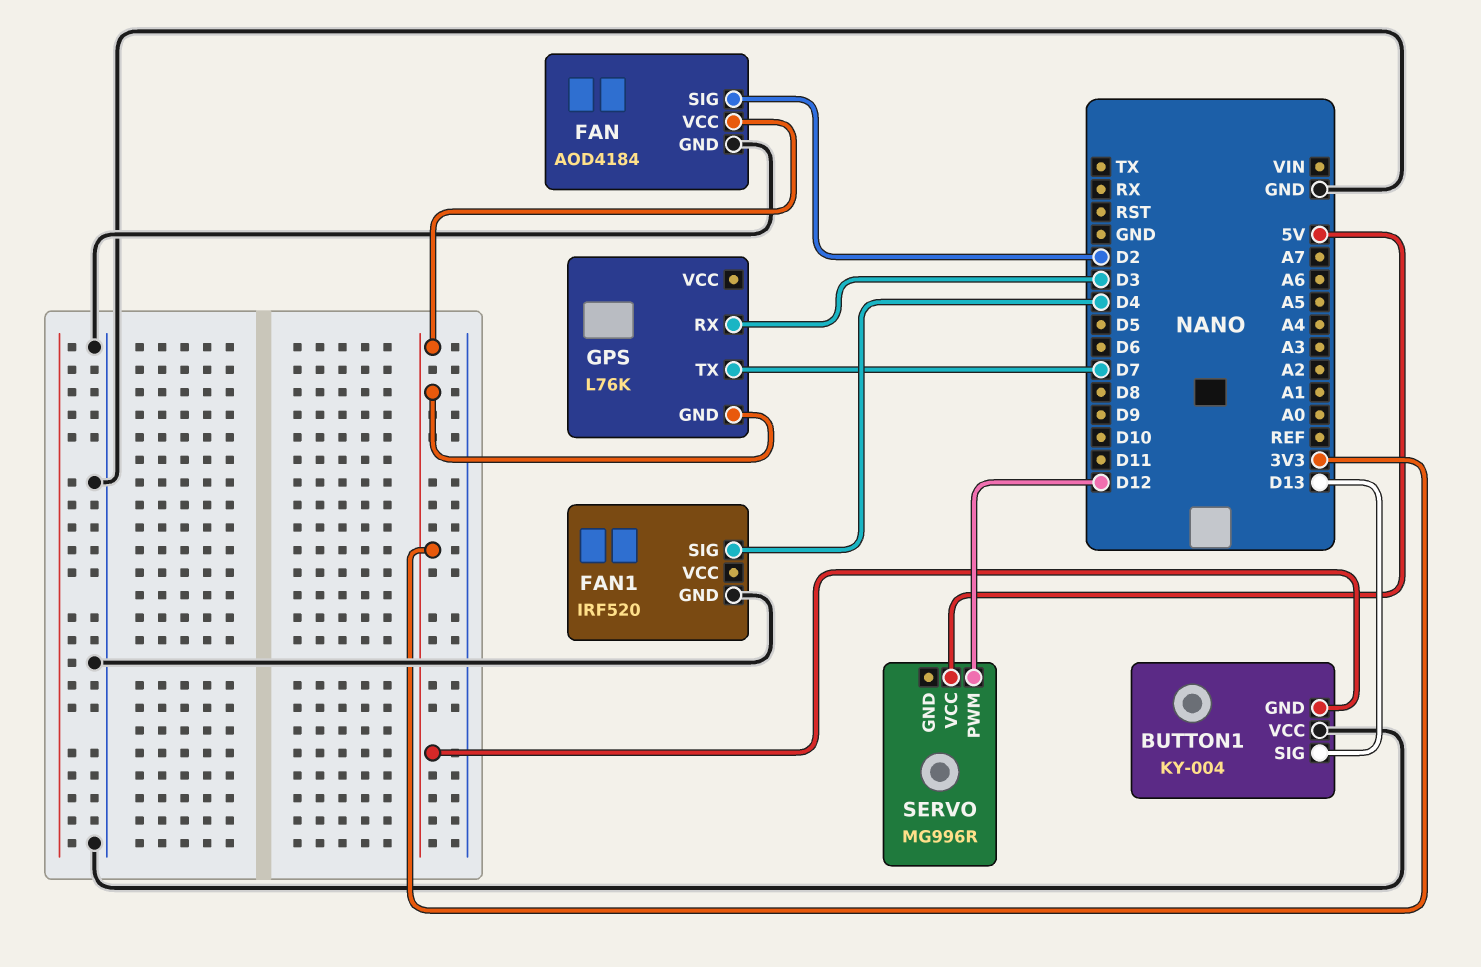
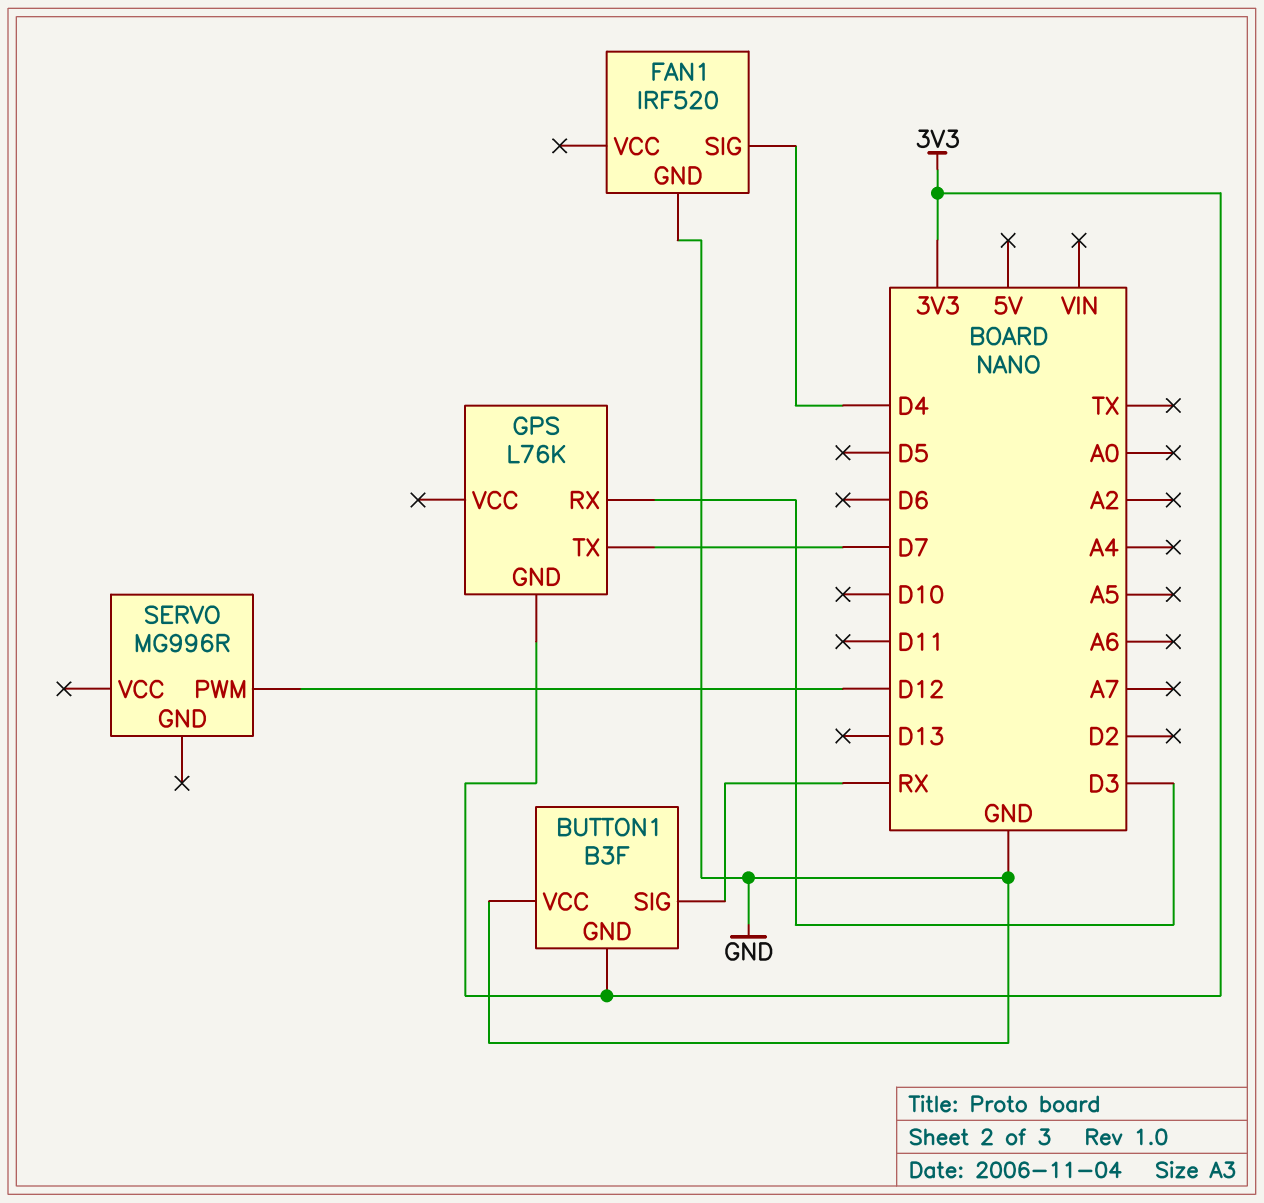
BUTTON1: KY-004 -> B3F
BUTTON1 pin SIG: D13 -> RX
FAN: AOD4184 -> none
FAN pin GND: GND -> none
FAN pin SIG: D2 -> none
FAN pin VCC: 3V3 -> none
SERVO pin VCC: 5V -> none

